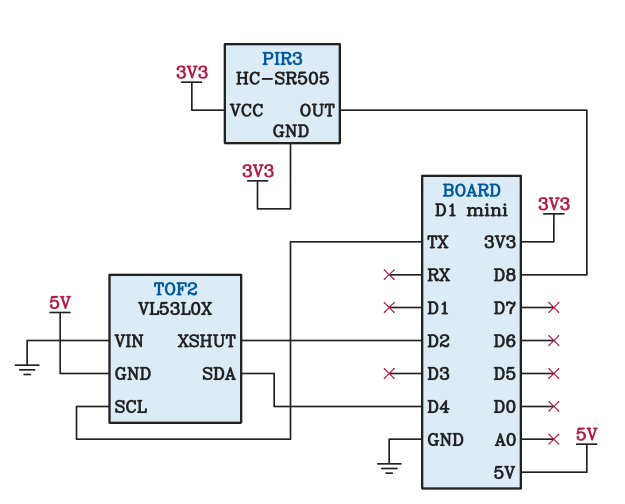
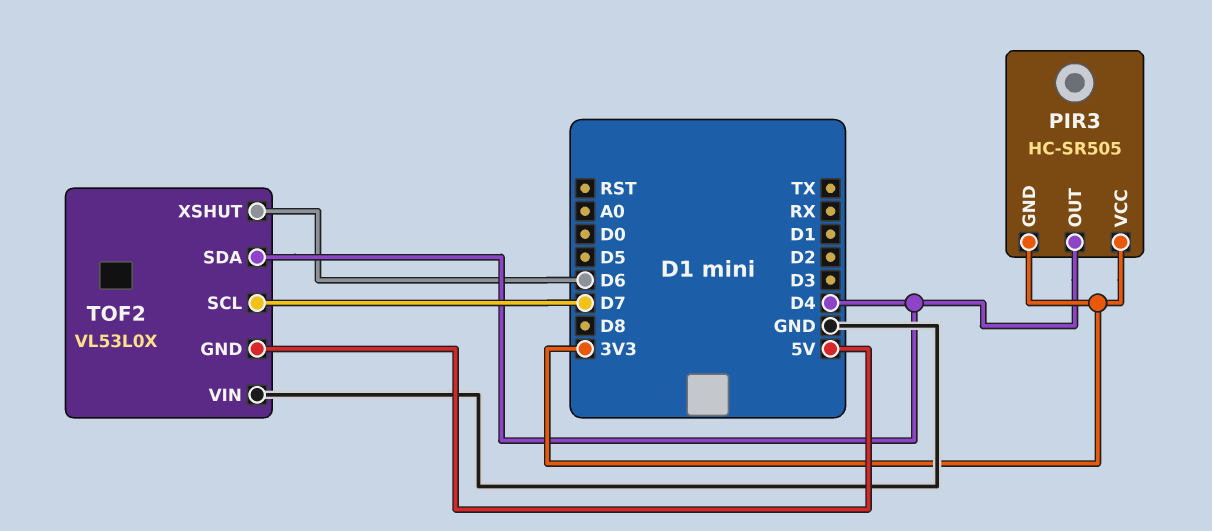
PIR3 pin OUT: D8 -> D4
TOF2 pin SCL: TX -> D7
TOF2 pin XSHUT: D2 -> D6

